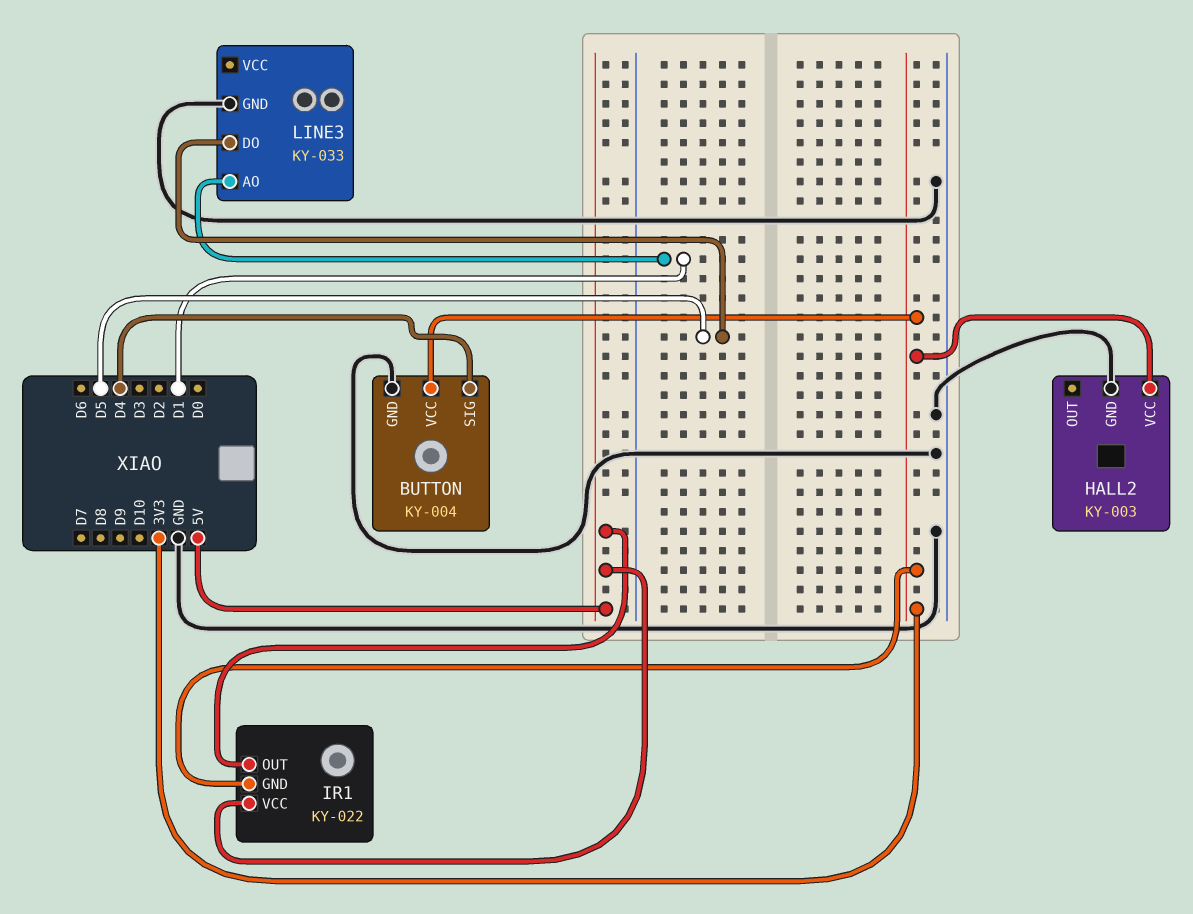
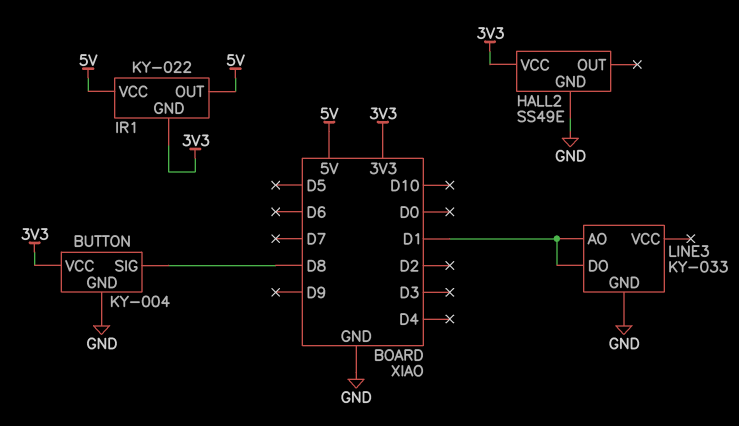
BUTTON pin SIG: D4 -> D8
HALL2: KY-003 -> SS49E
LINE3 pin DO: D5 -> D1

